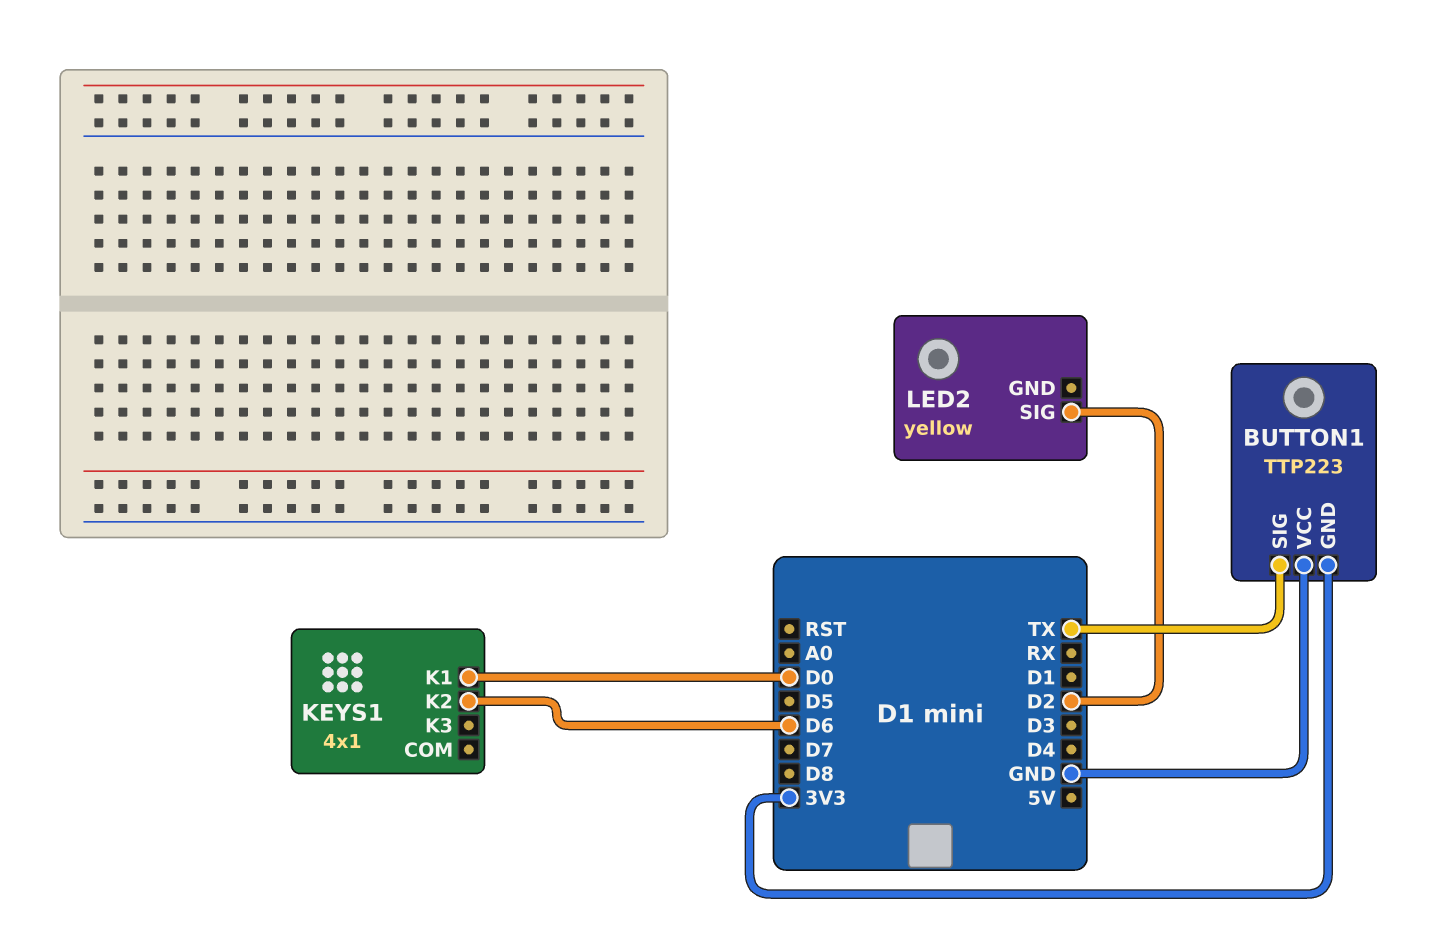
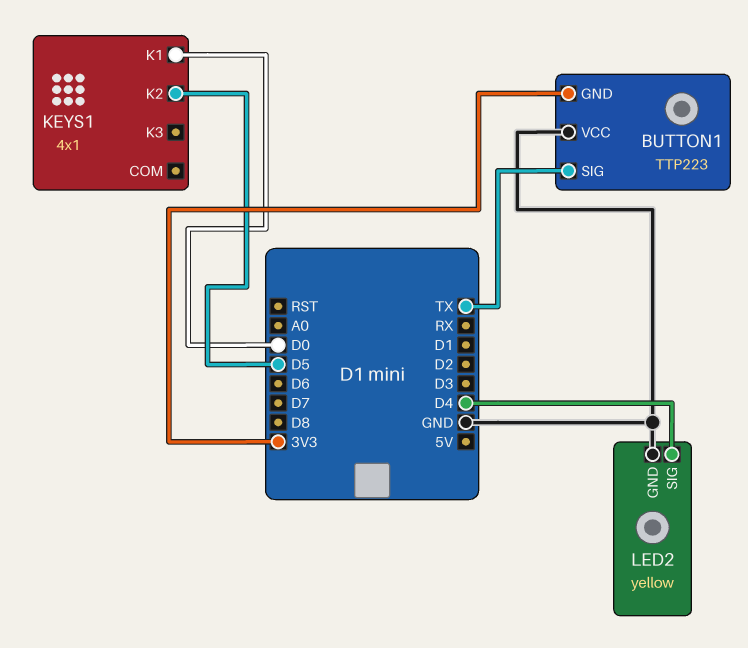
KEYS1 pin K2: D6 -> D5
LED2 pin GND: none -> GND
LED2 pin SIG: D2 -> D4

